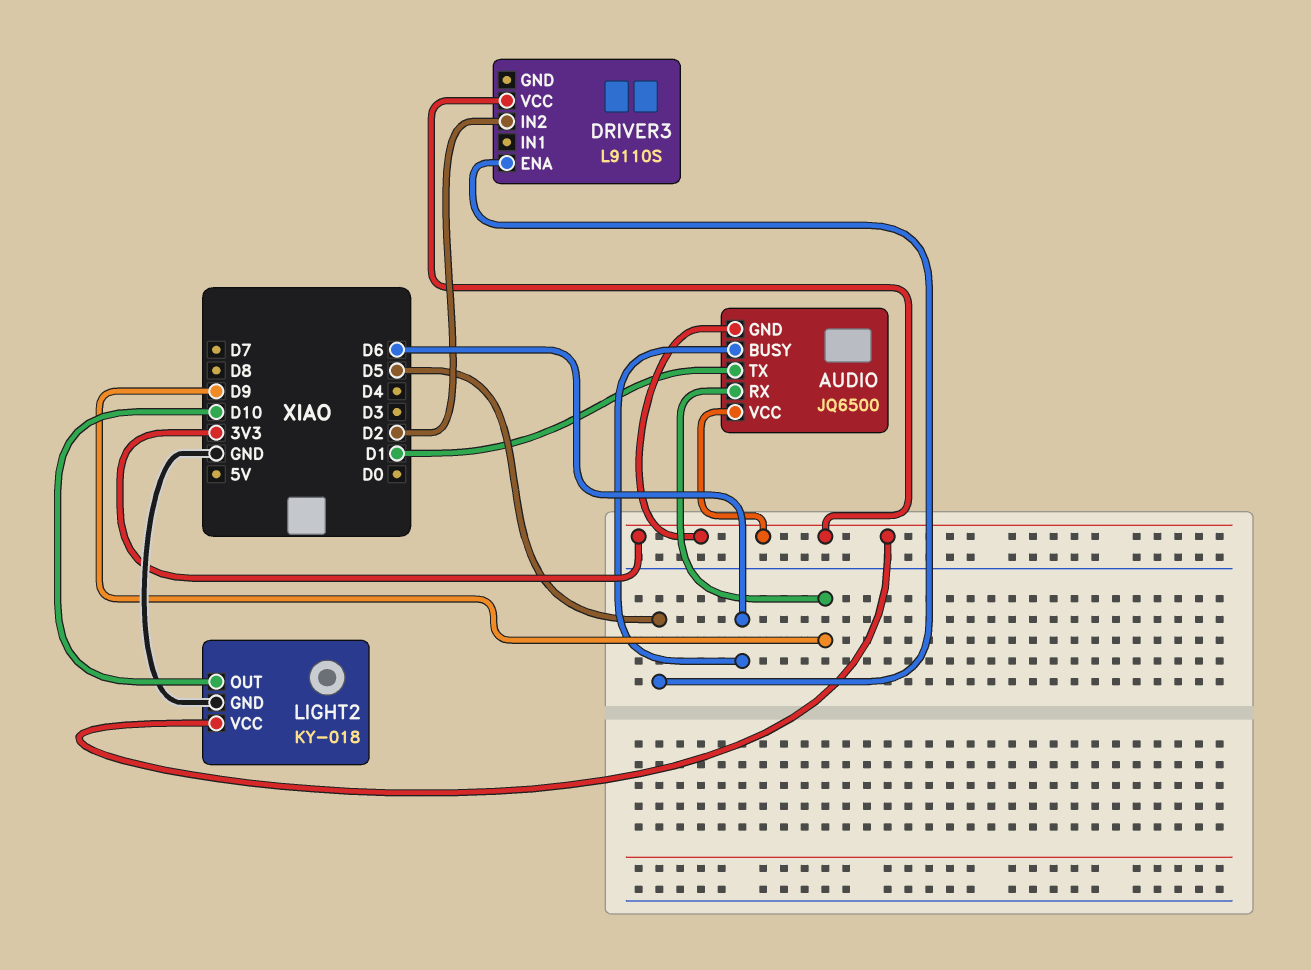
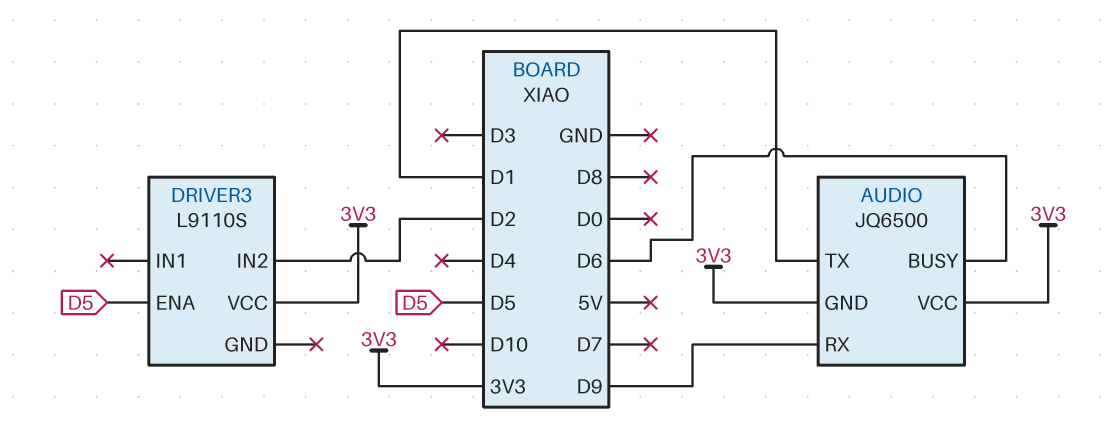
LIGHT2: KY-018 -> none
LIGHT2 pin GND: GND -> none
LIGHT2 pin OUT: D10 -> none
LIGHT2 pin VCC: 3V3 -> none

